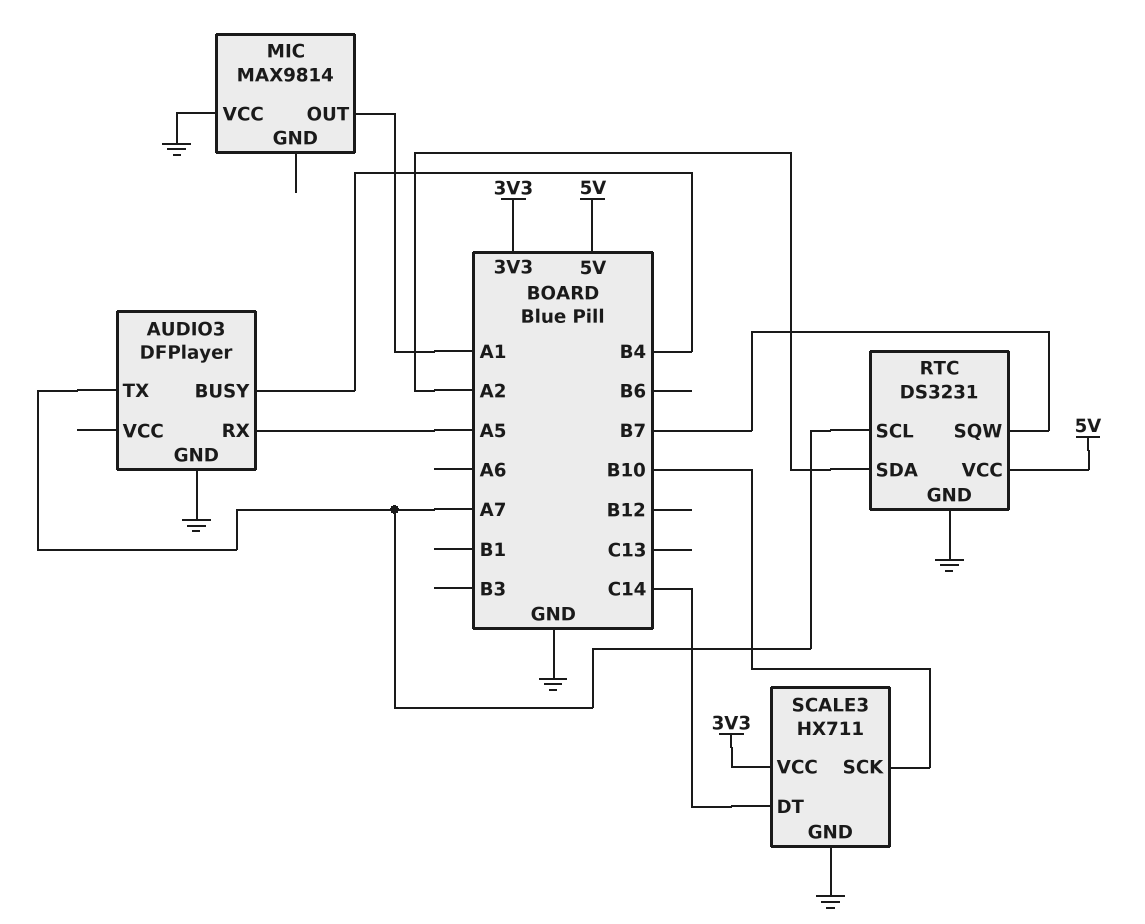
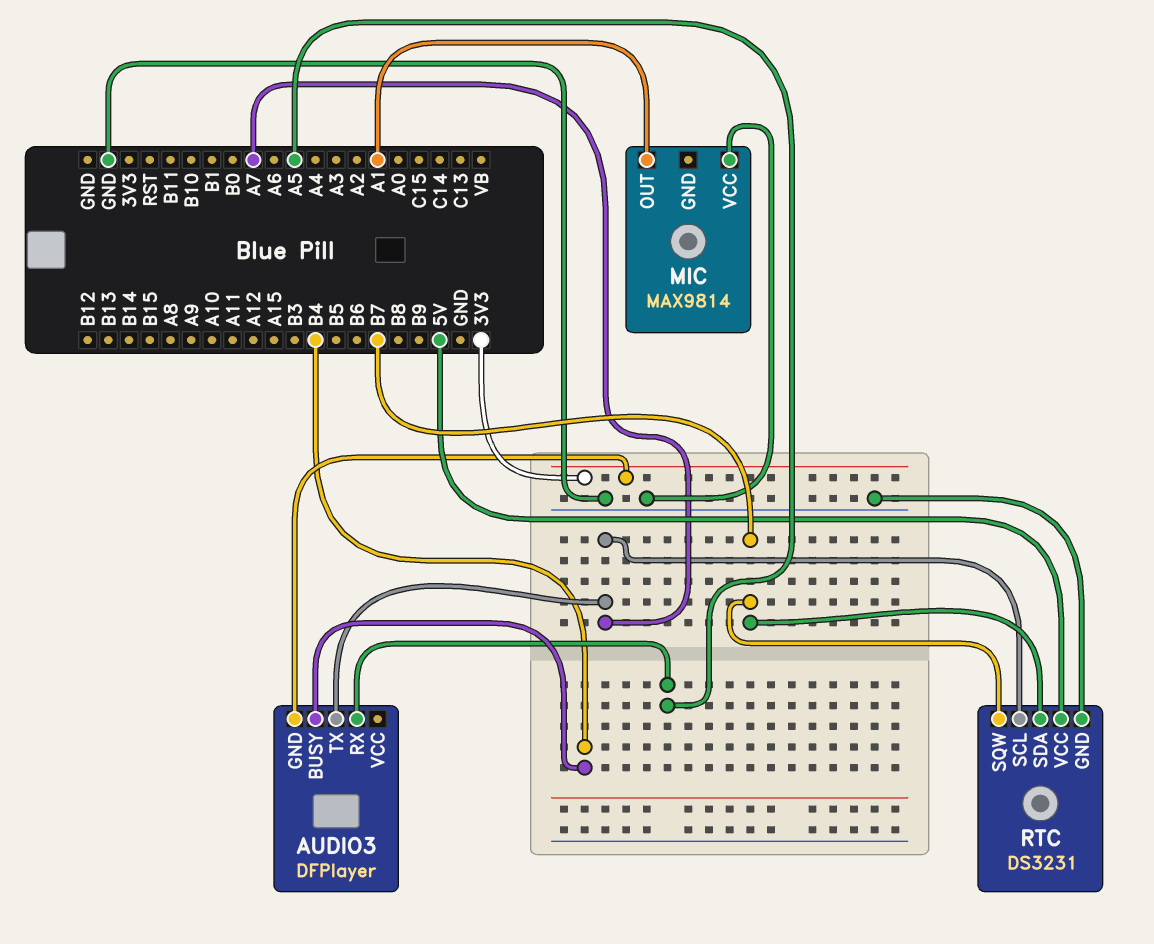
AUDIO3 pin GND: GND -> 3V3
RTC pin SDA: A2 -> B7
SCALE3: HX711 -> none
SCALE3 pin DT: C14 -> none
SCALE3 pin GND: GND -> none
SCALE3 pin SCK: B10 -> none
SCALE3 pin VCC: 3V3 -> none

